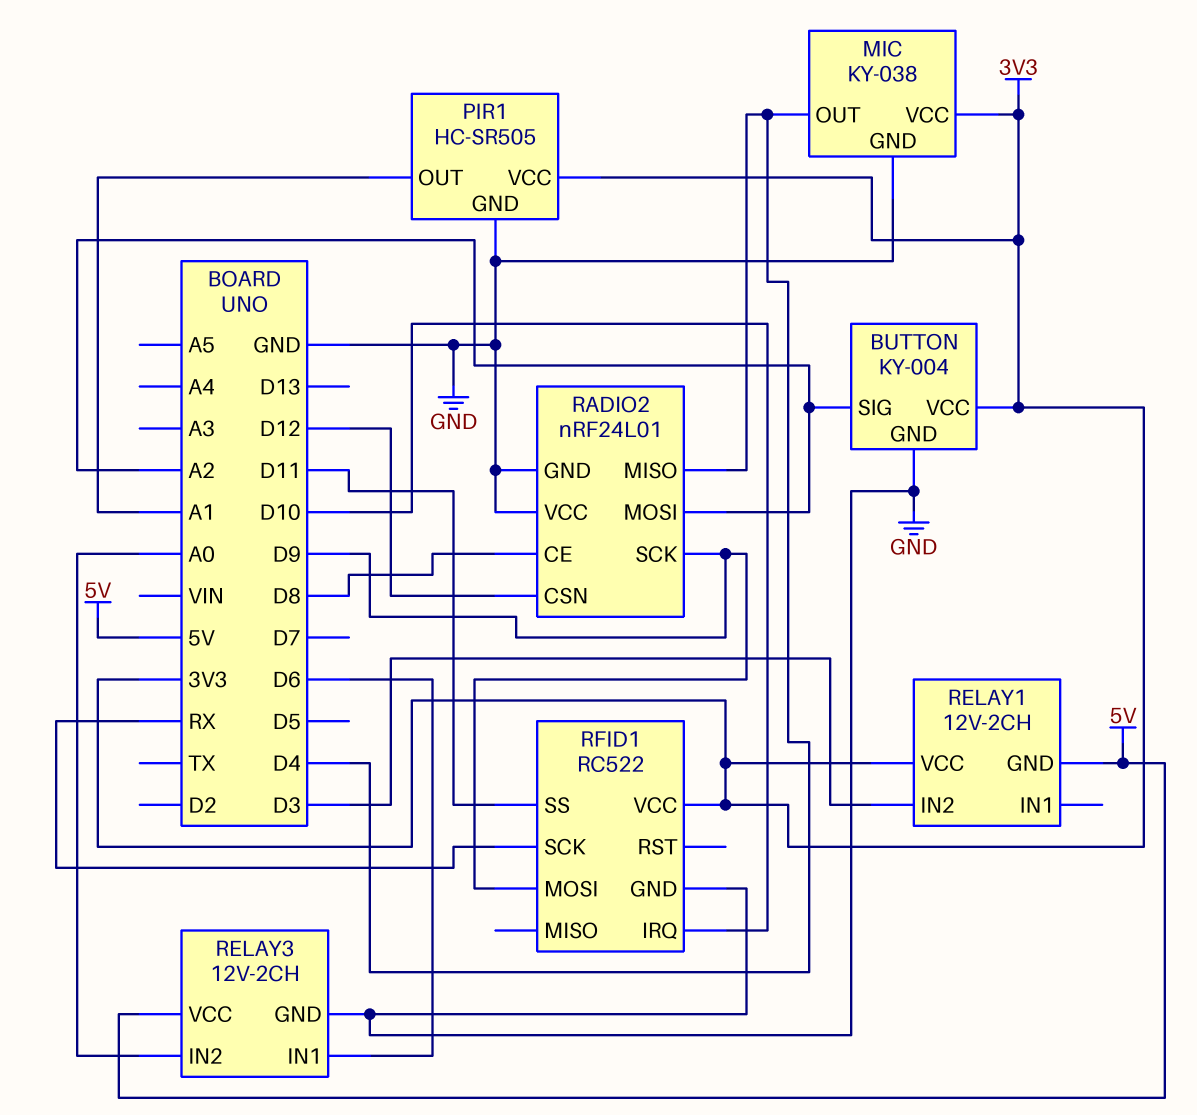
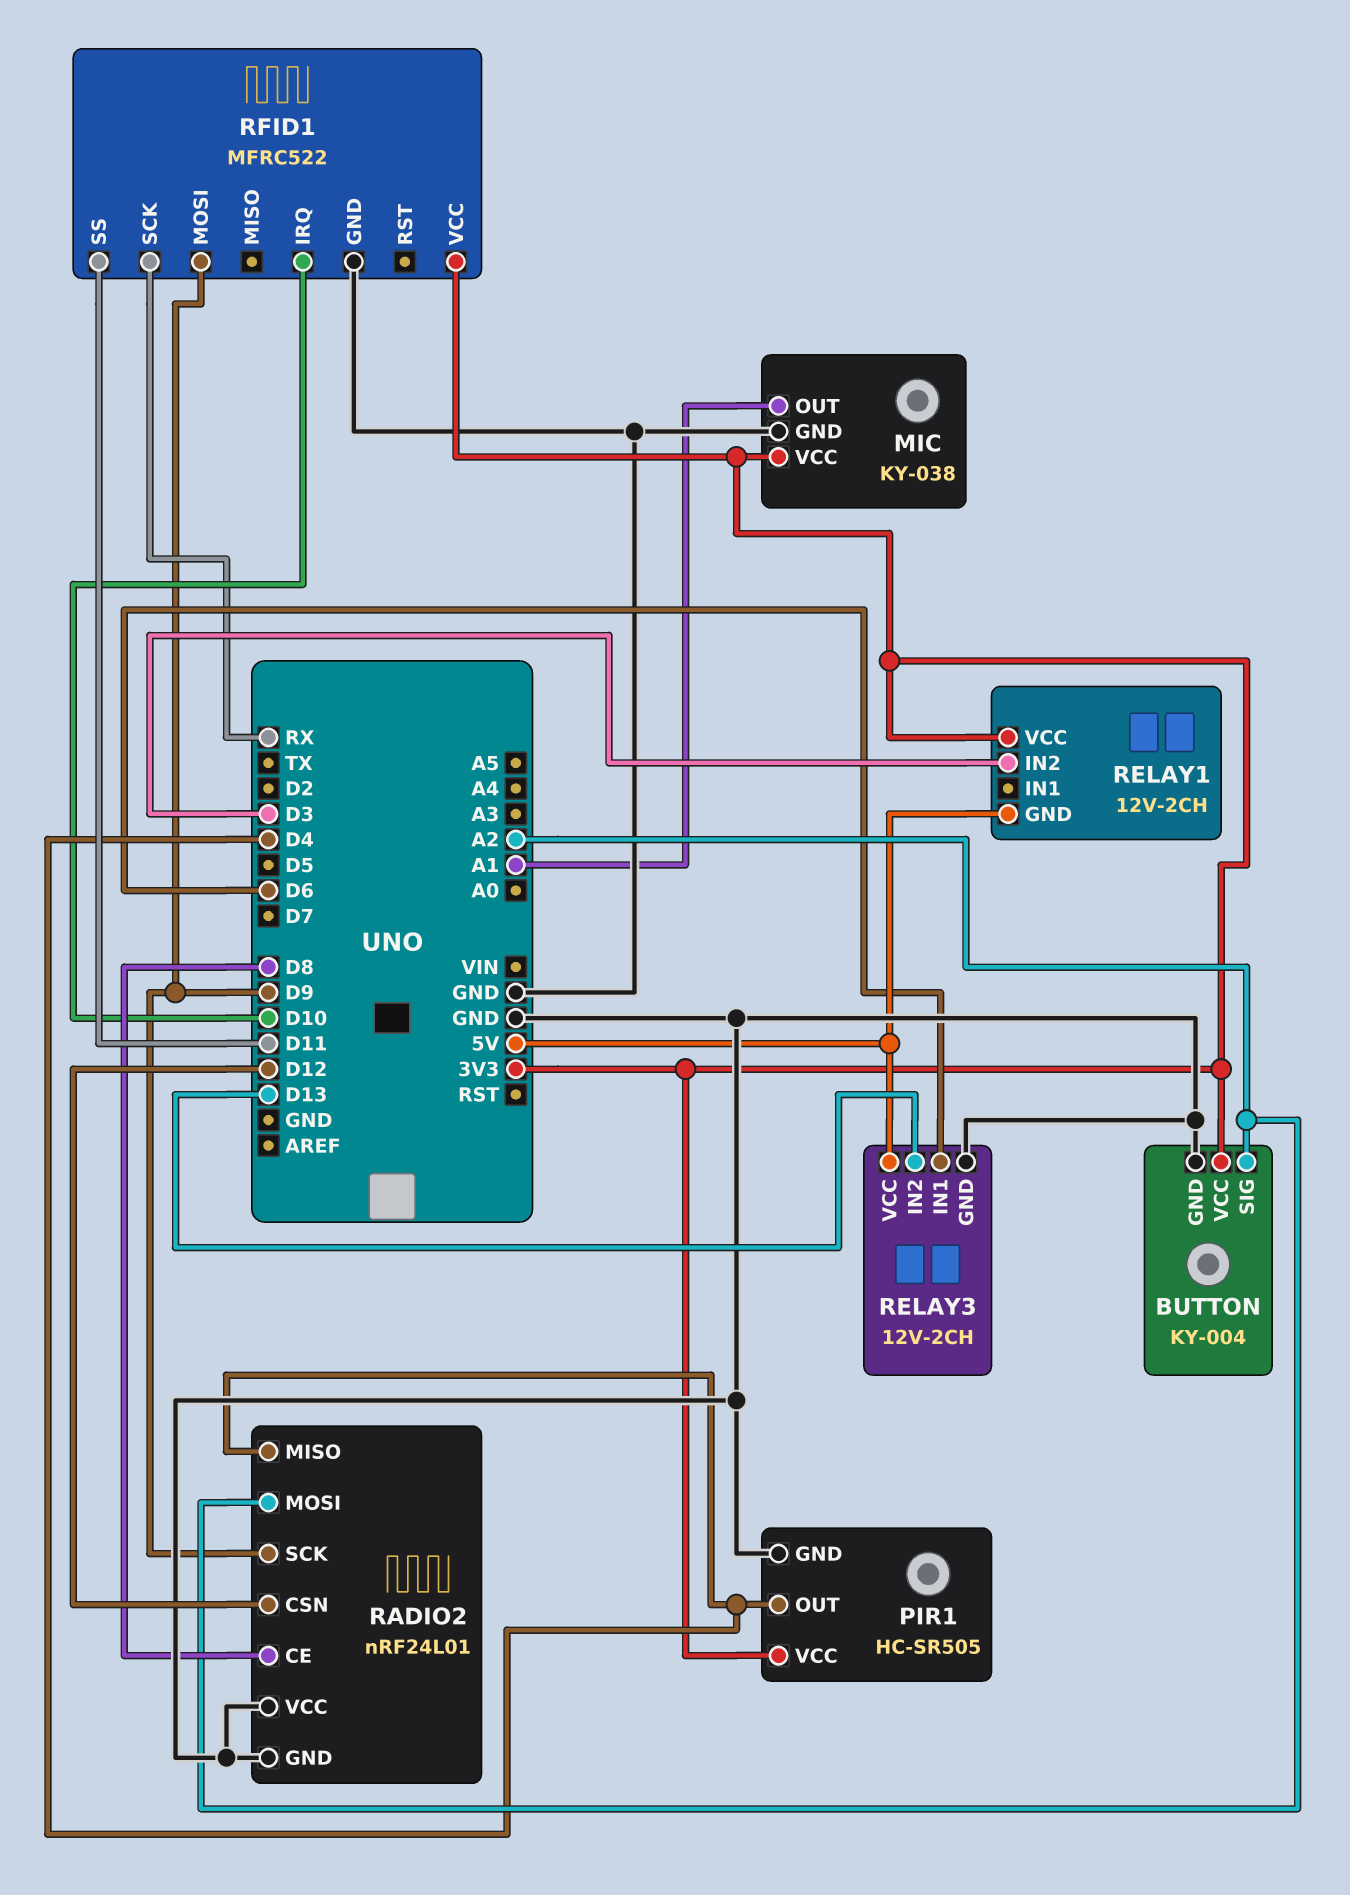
MIC pin OUT: D4 -> A1
PIR1 pin OUT: A1 -> D4
RELAY3 pin IN2: A0 -> D13
RFID1: RC522 -> MFRC522

